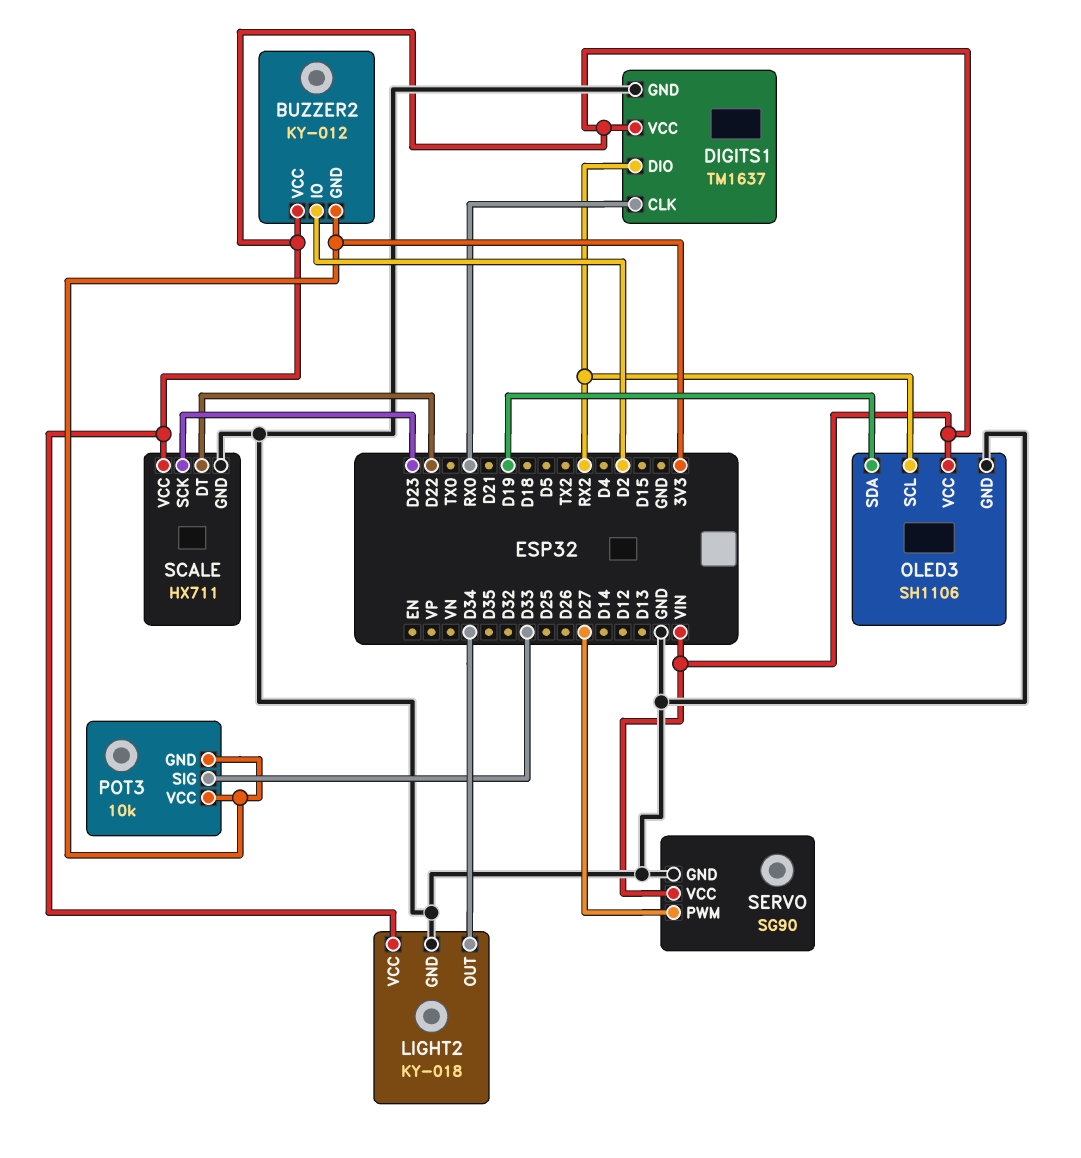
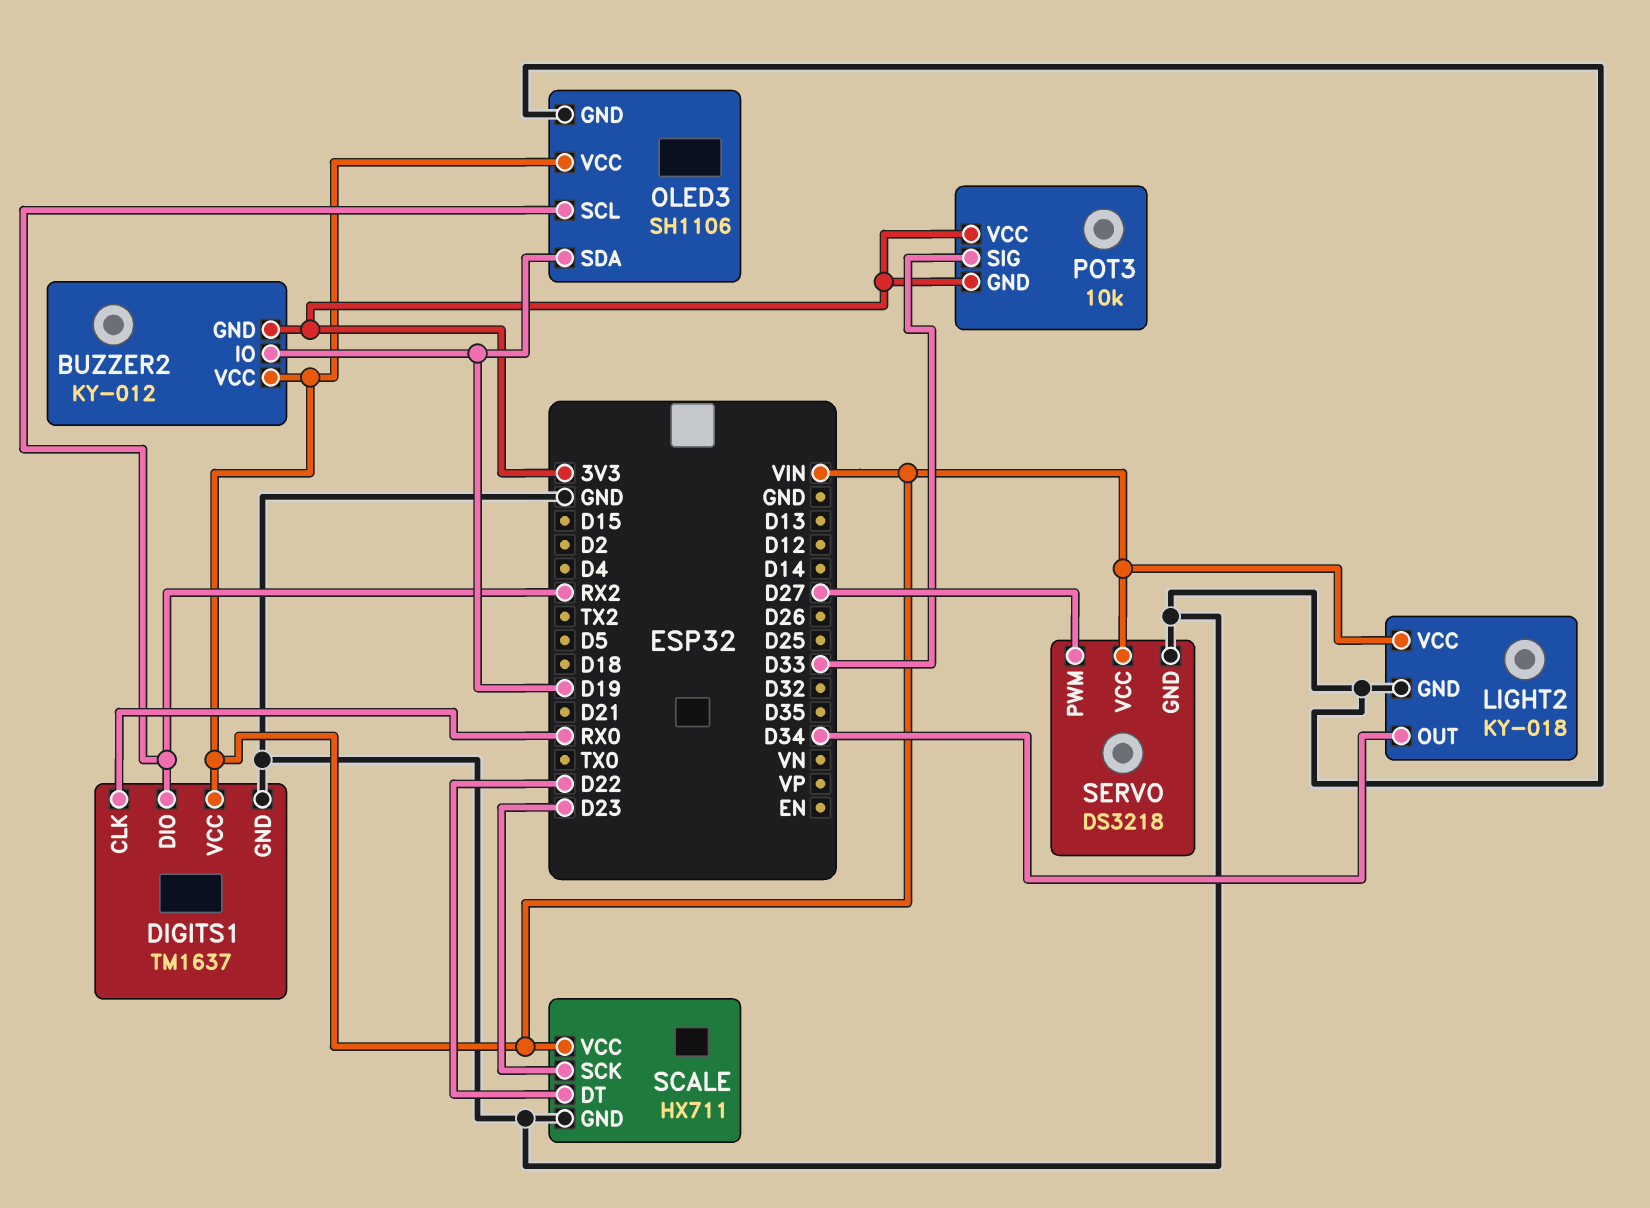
BUZZER2 pin IO: D2 -> D19
SERVO: SG90 -> DS3218

